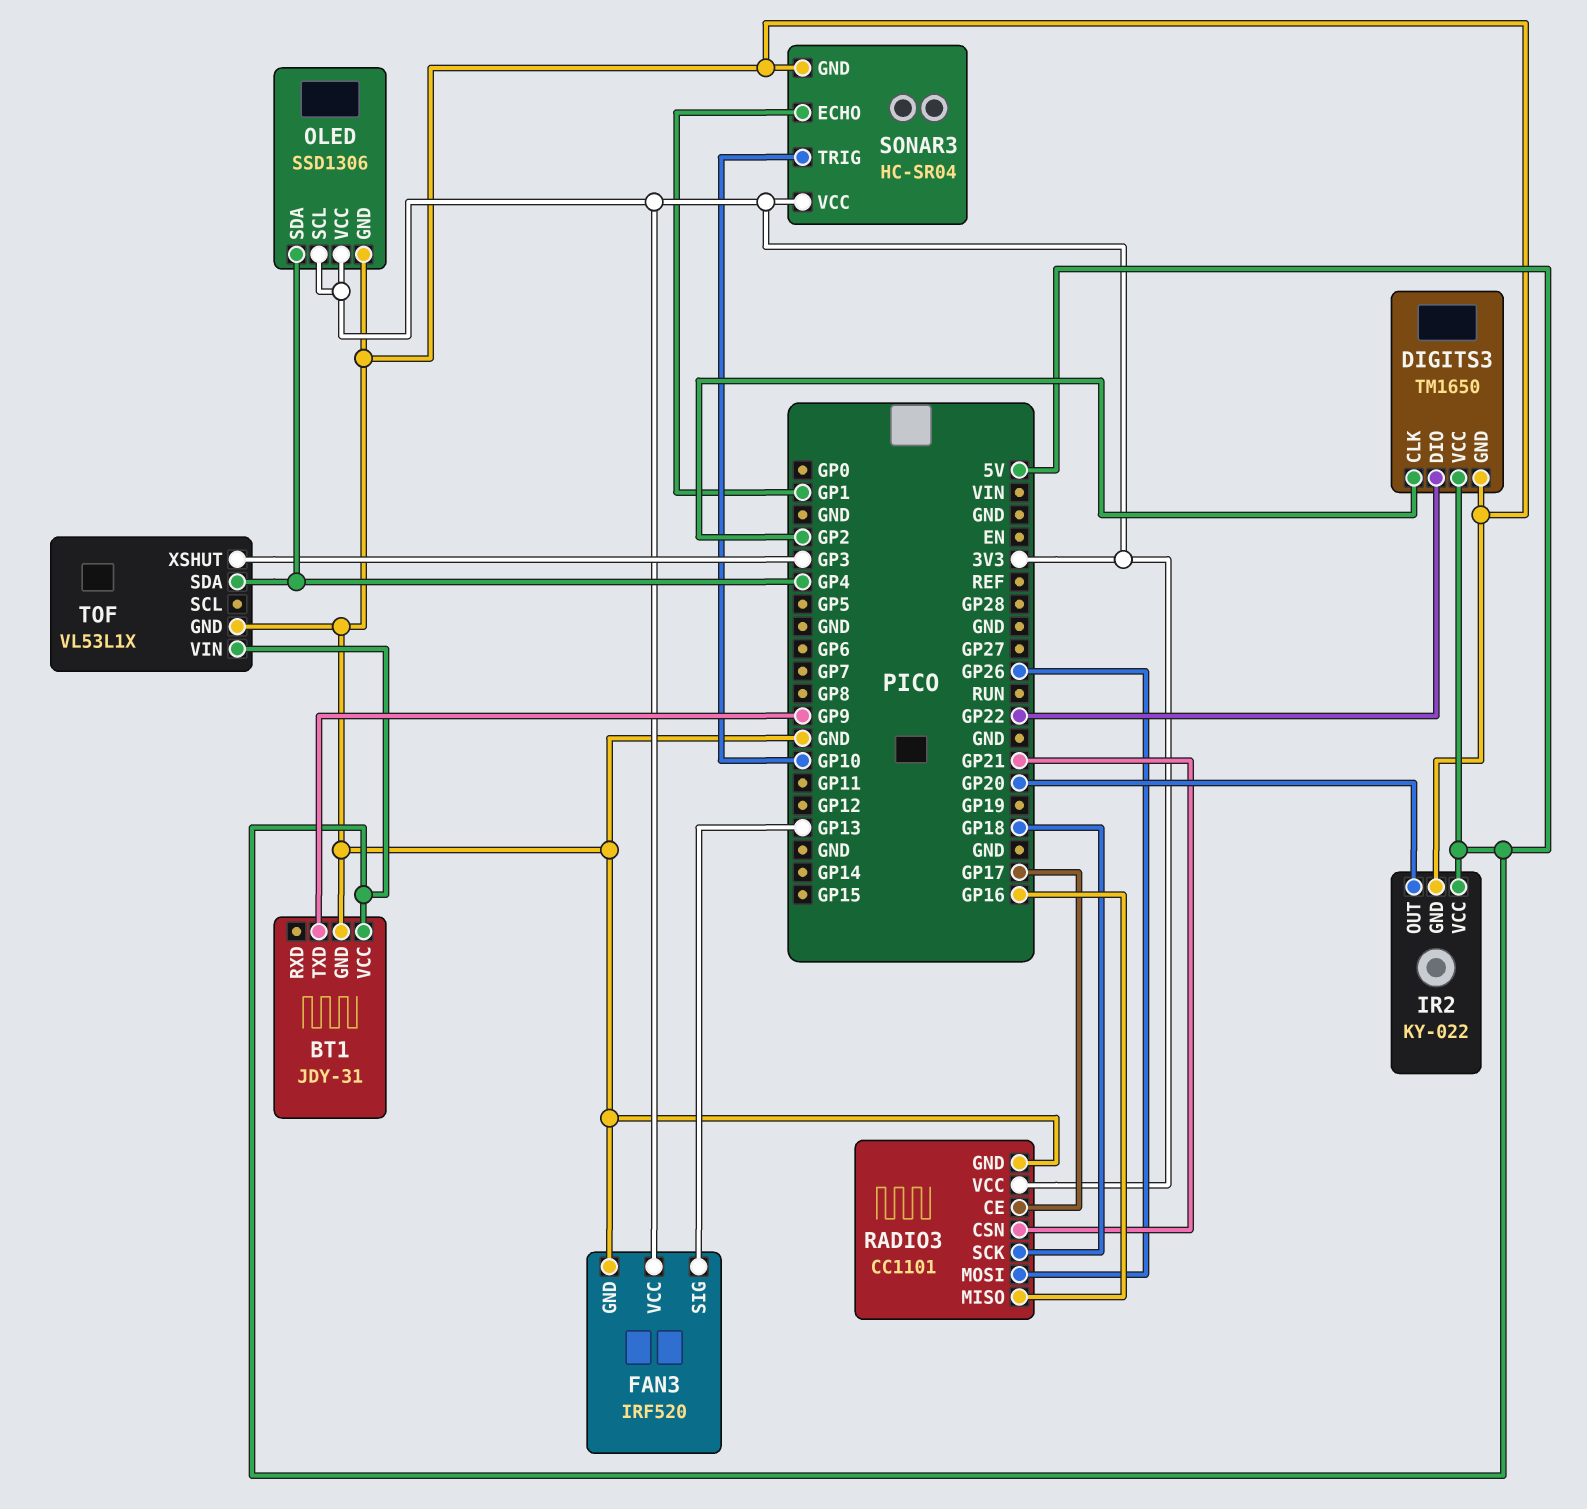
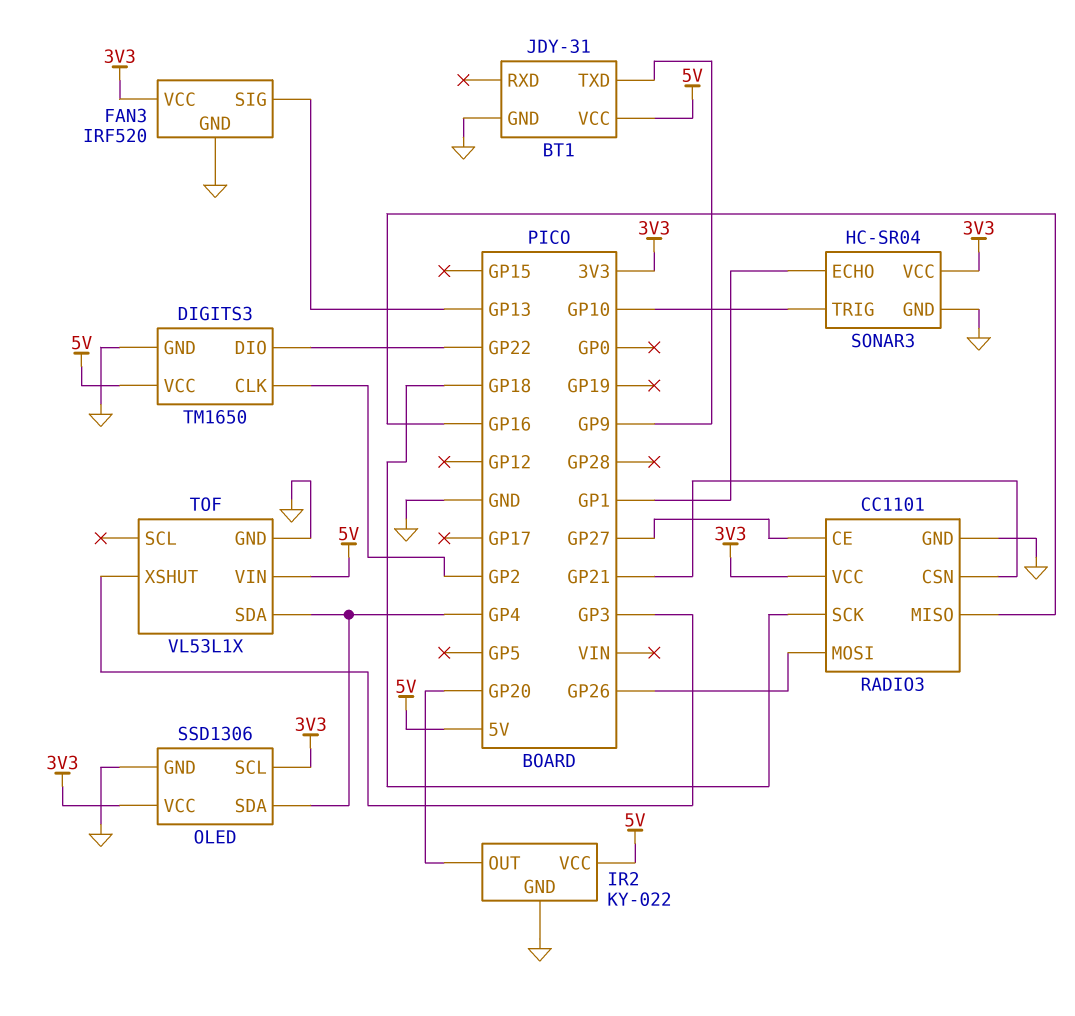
RADIO3 pin CE: GP17 -> GP27

